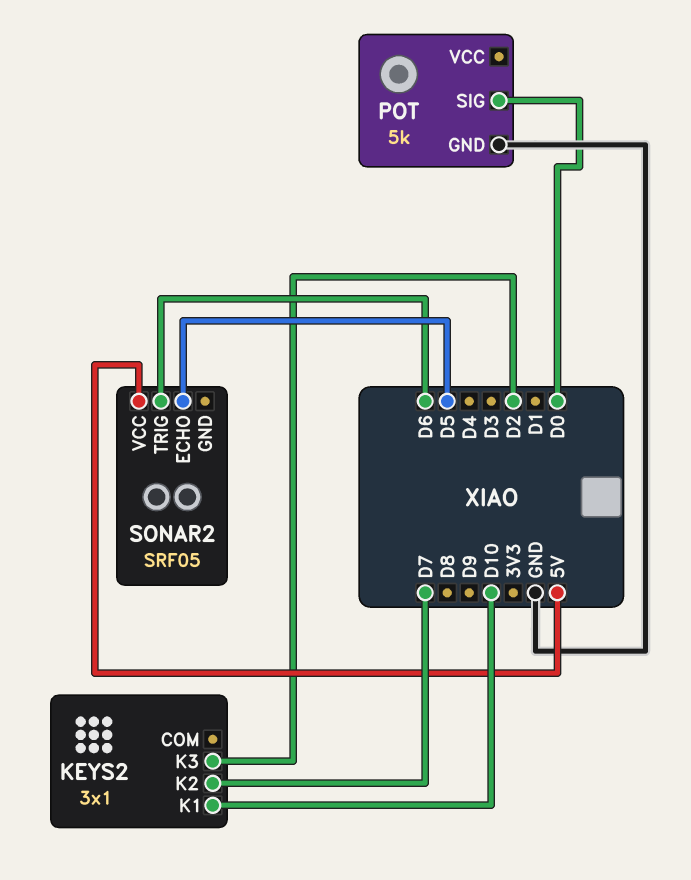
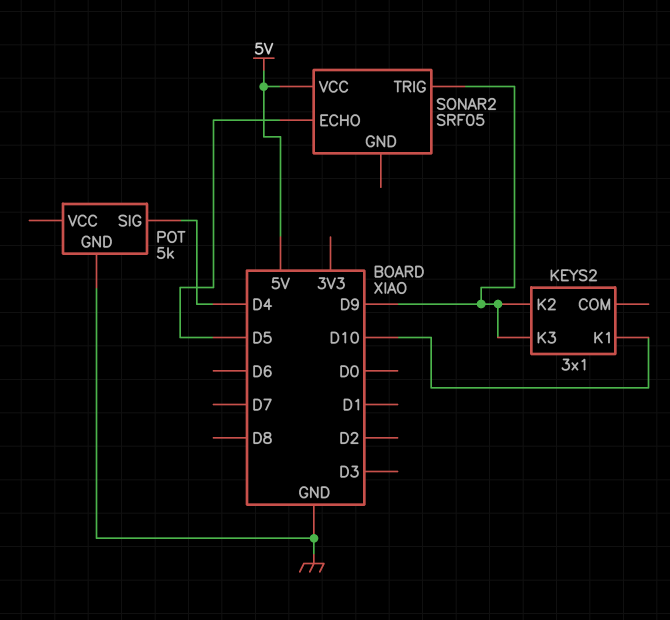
KEYS2 pin K2: D7 -> D9
KEYS2 pin K3: D2 -> D9
POT pin SIG: D0 -> D4
SONAR2 pin TRIG: D6 -> D9

